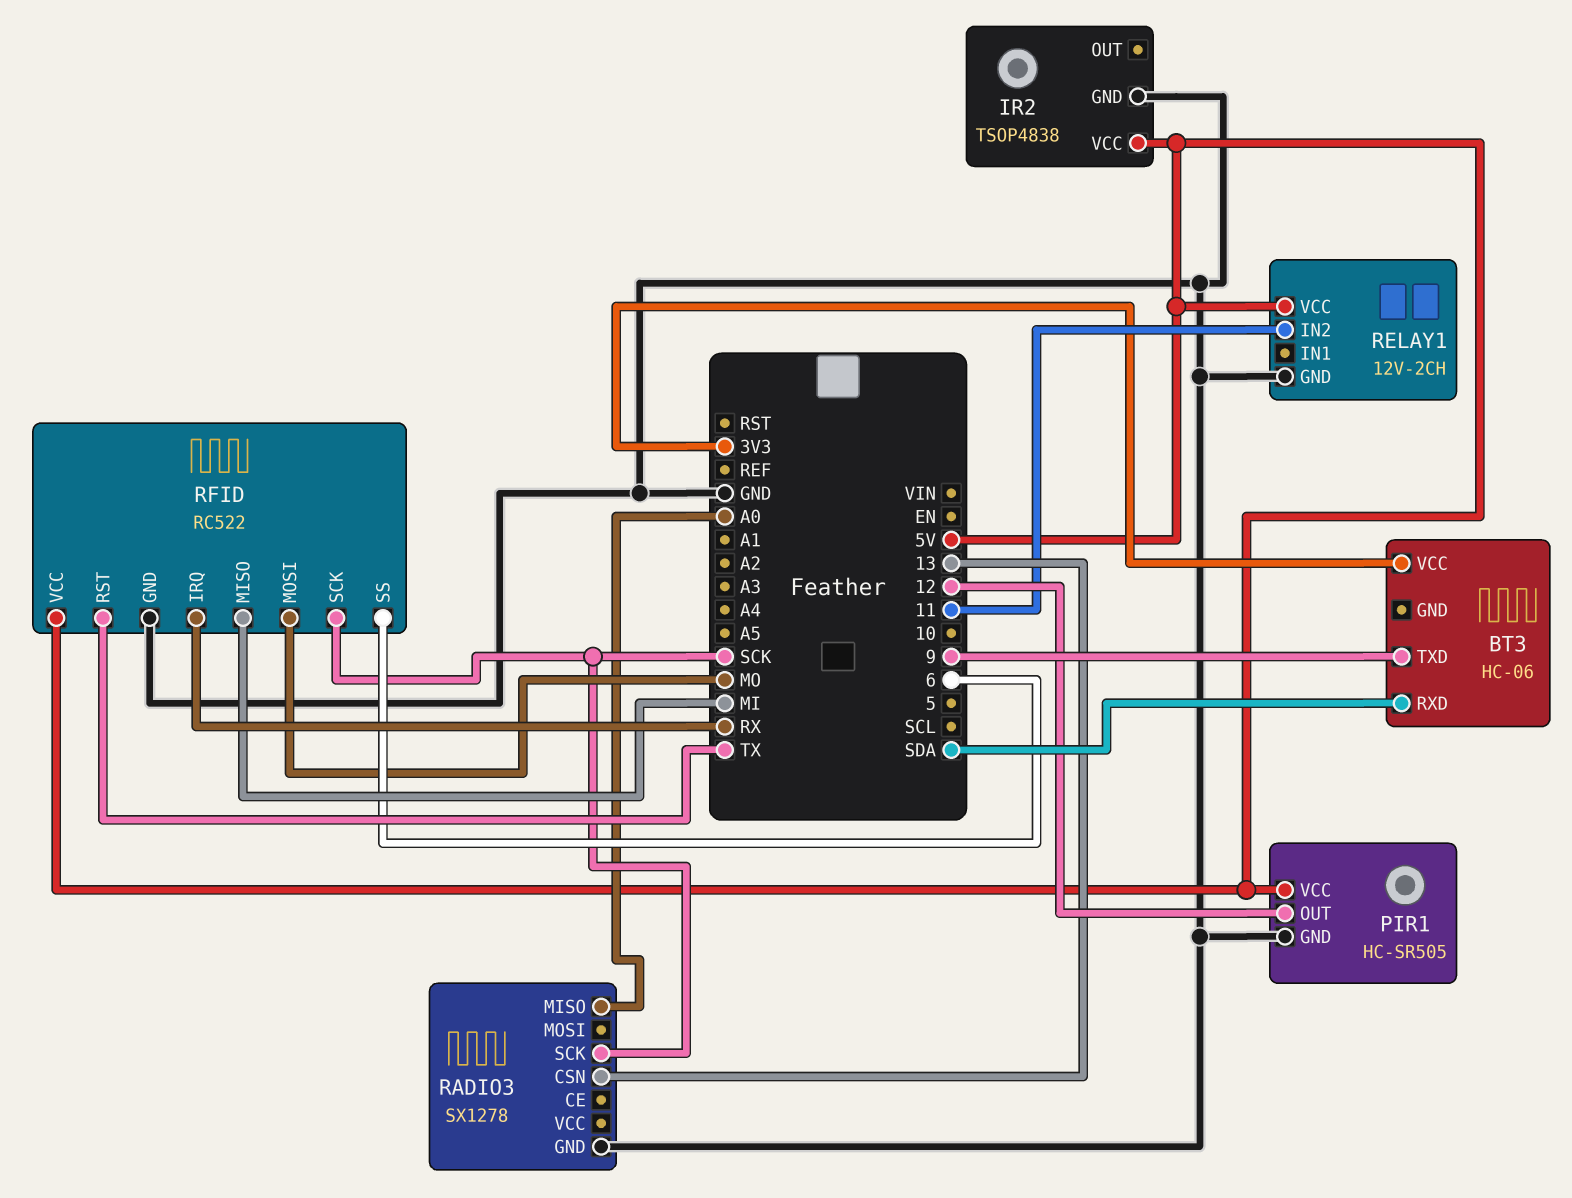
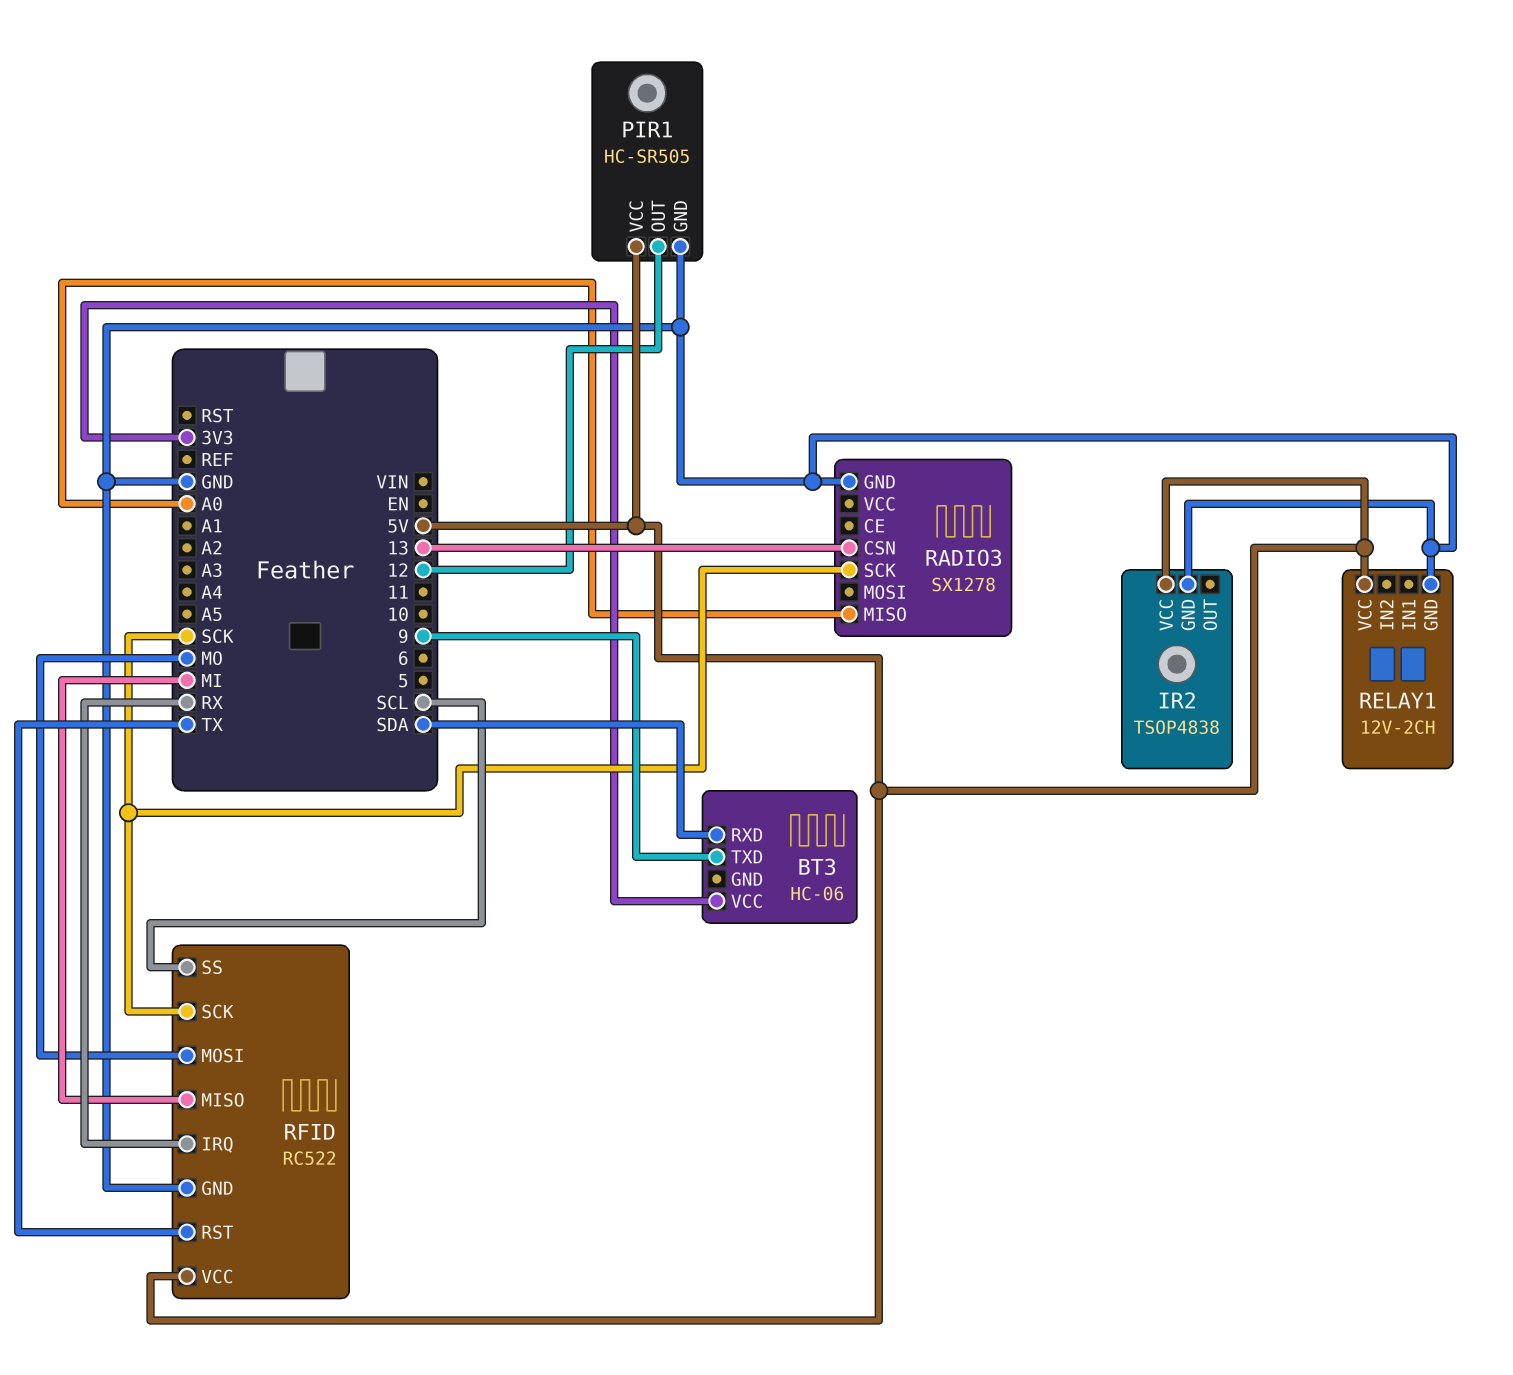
RELAY1 pin IN2: 11 -> none
RFID pin SS: 6 -> SCL

